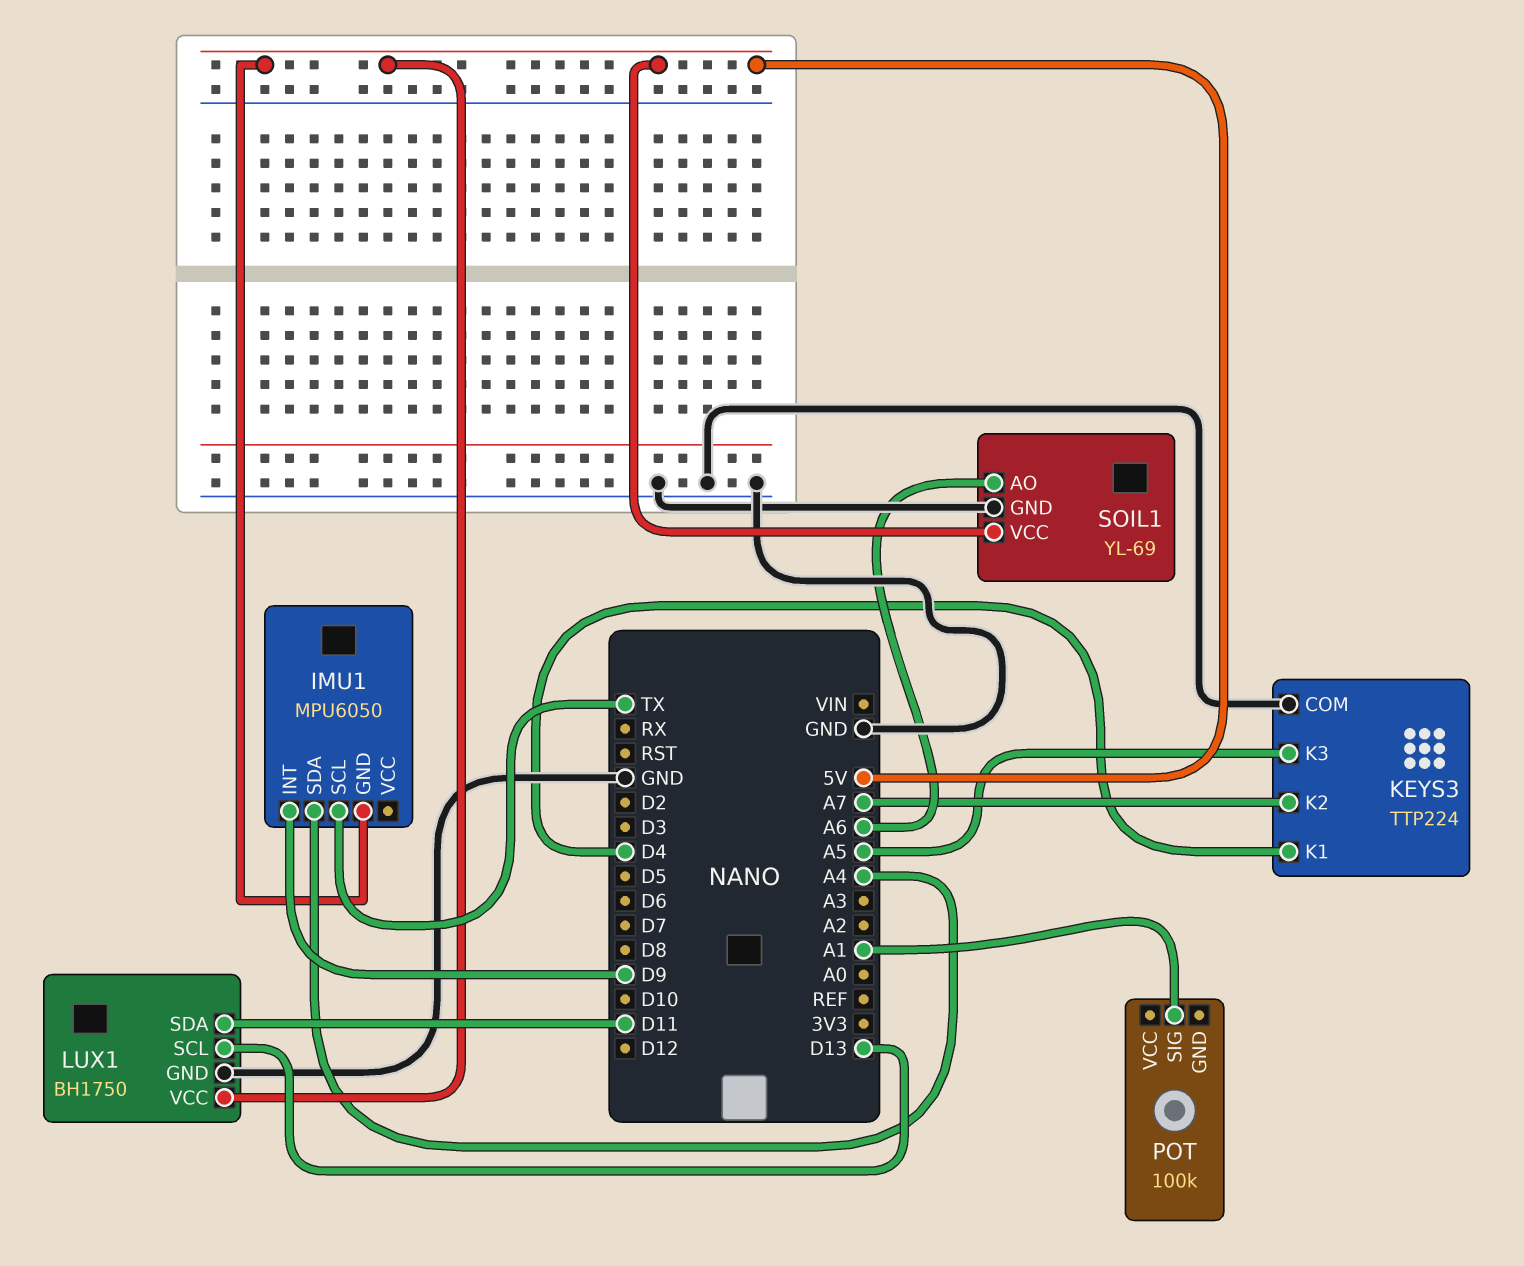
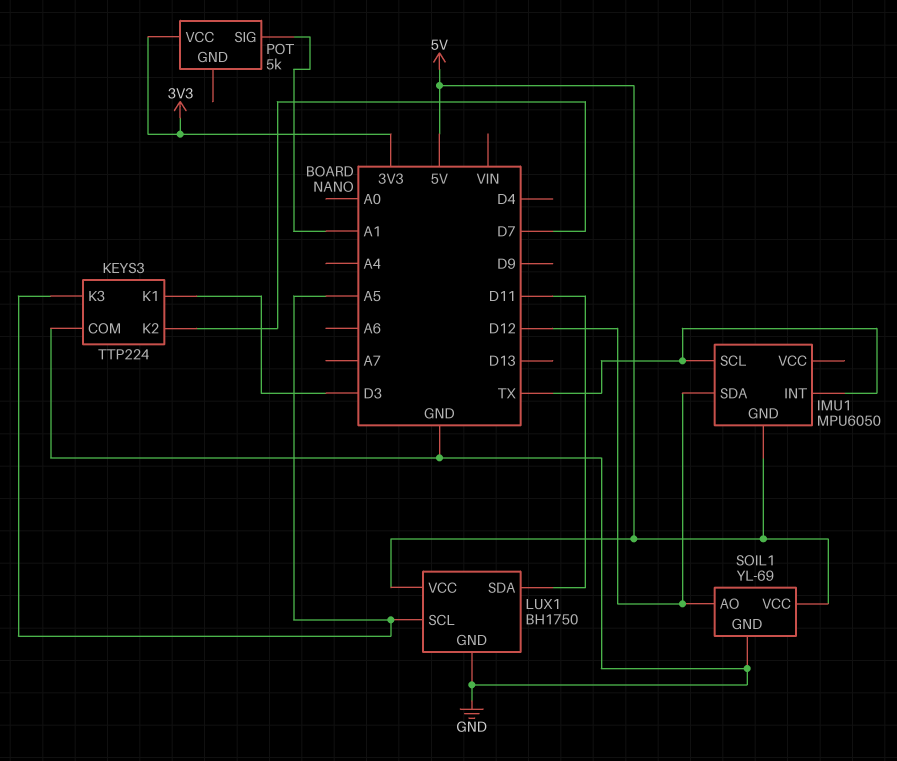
IMU1 pin INT: D9 -> TX
IMU1 pin SDA: A4 -> D12
KEYS3 pin K1: D4 -> D3
KEYS3 pin K2: A7 -> D7
LUX1 pin SCL: D13 -> A5
POT: 100k -> 5k
POT pin VCC: none -> 3V3
SOIL1 pin AO: A6 -> D12

